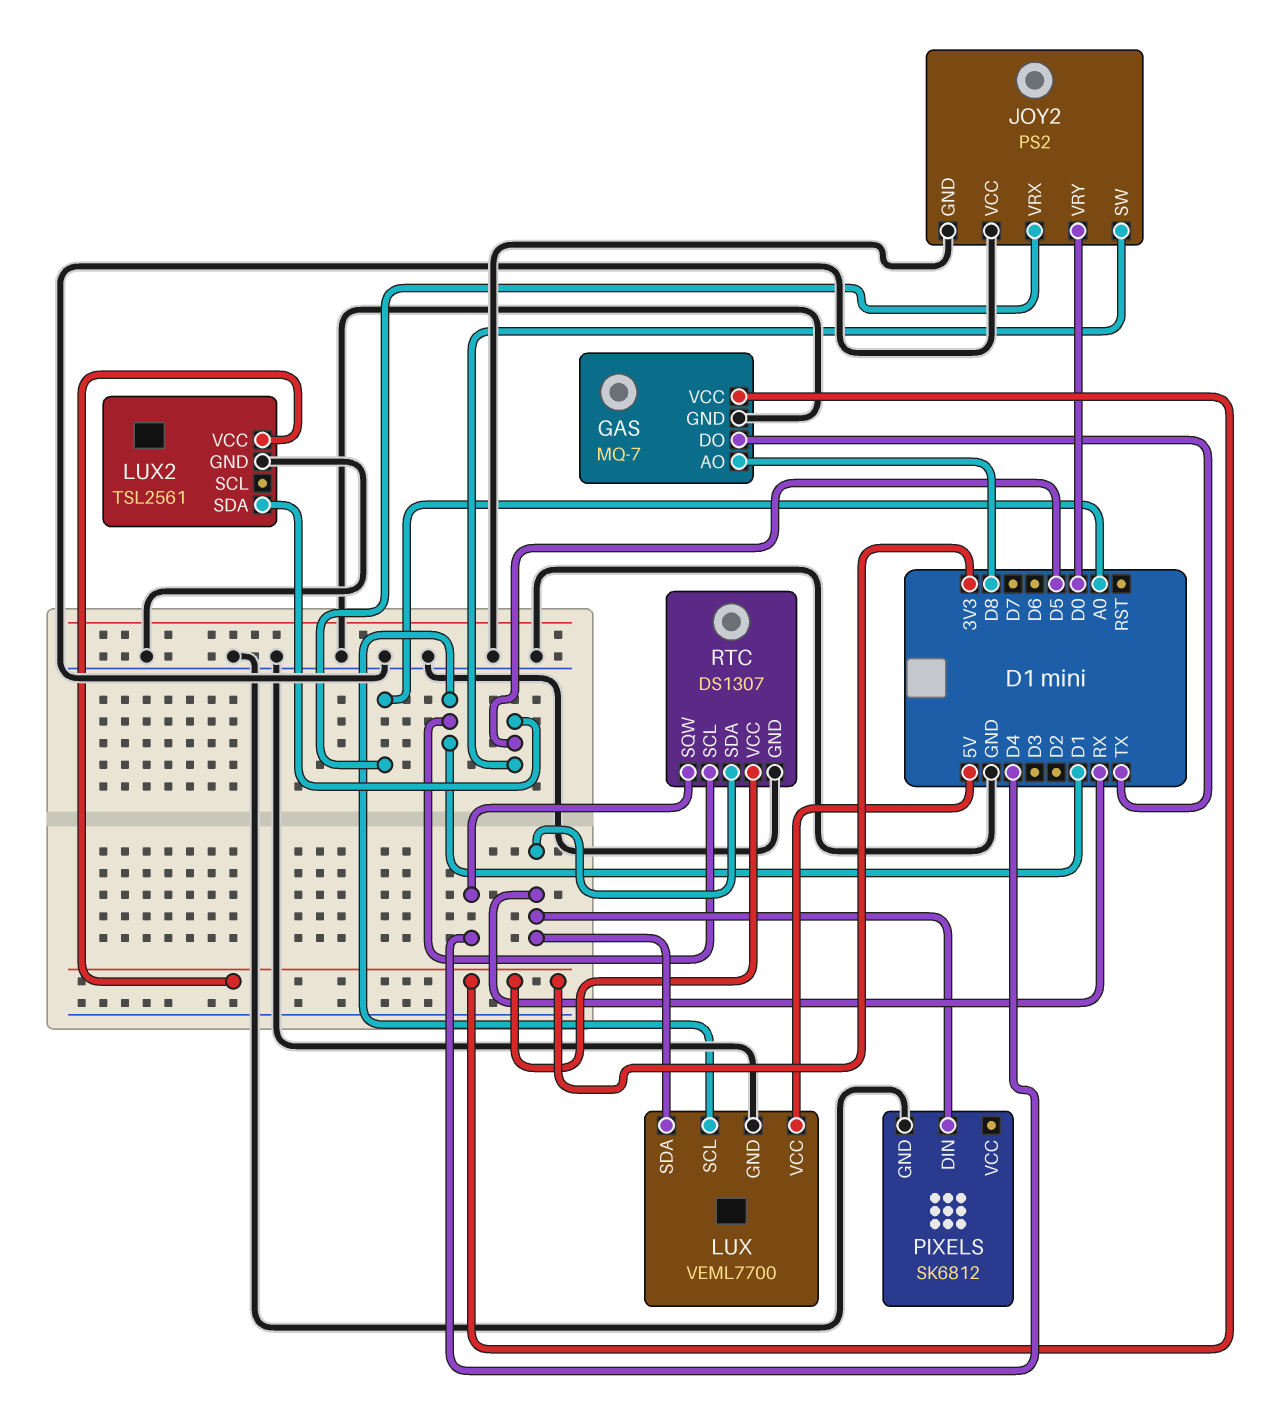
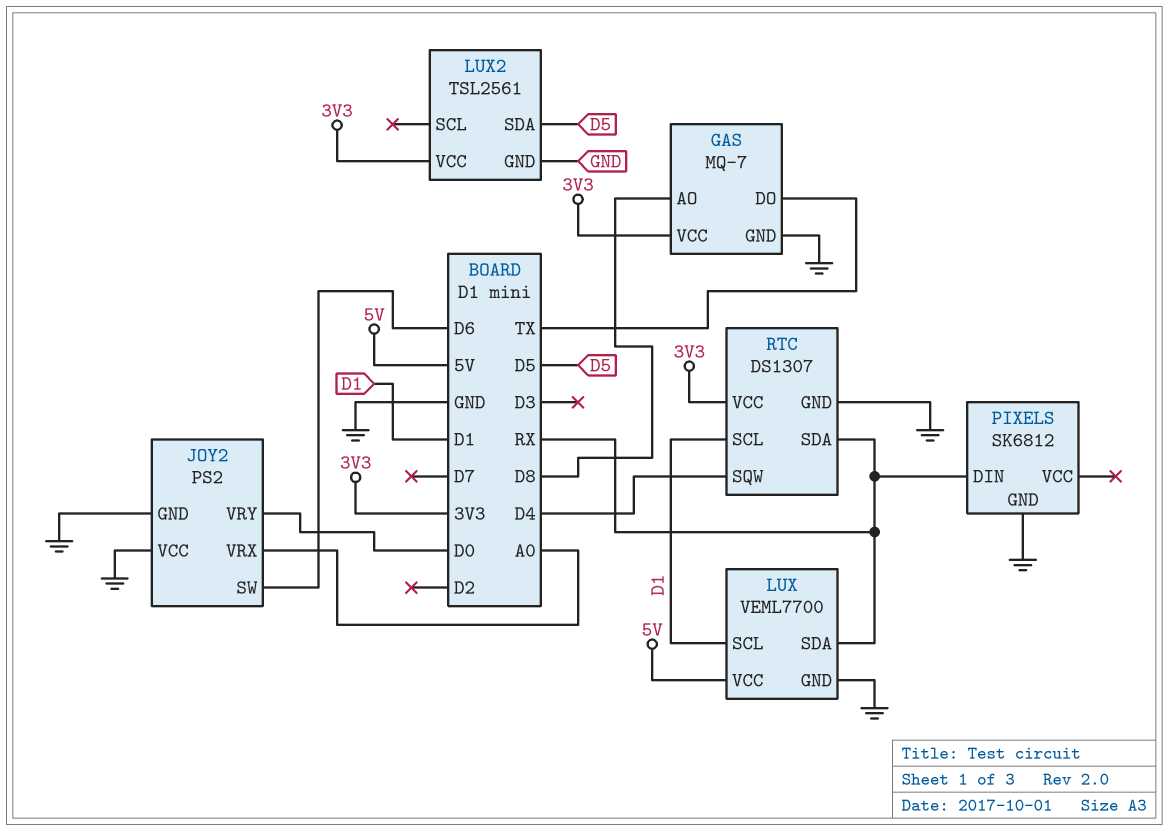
JOY2 pin SW: D5 -> D6

